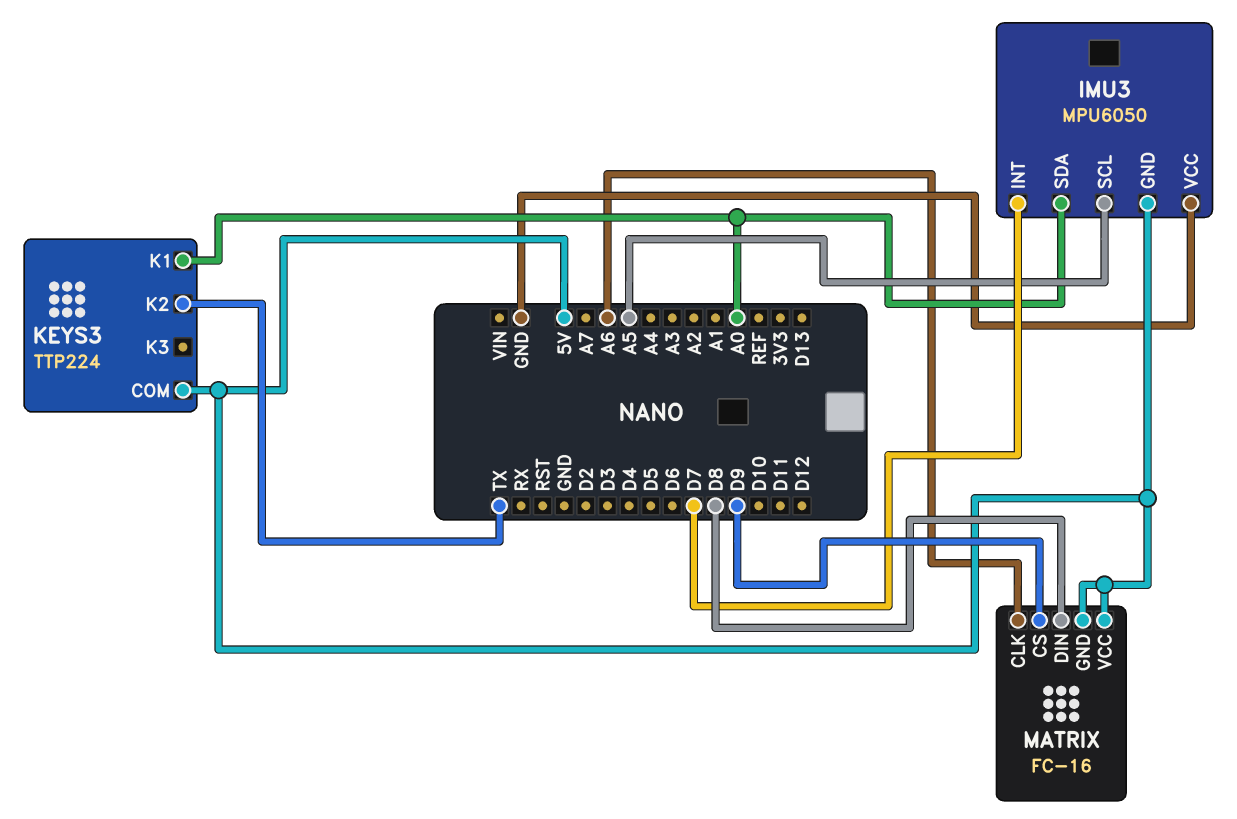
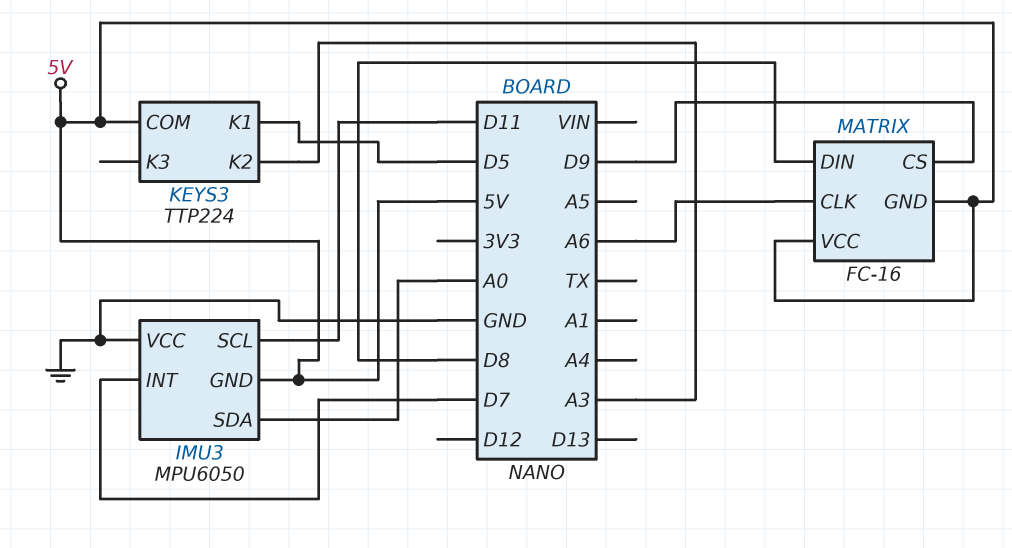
IMU3 pin SCL: A5 -> D11
KEYS3 pin K1: A0 -> D5
KEYS3 pin K2: TX -> A3

